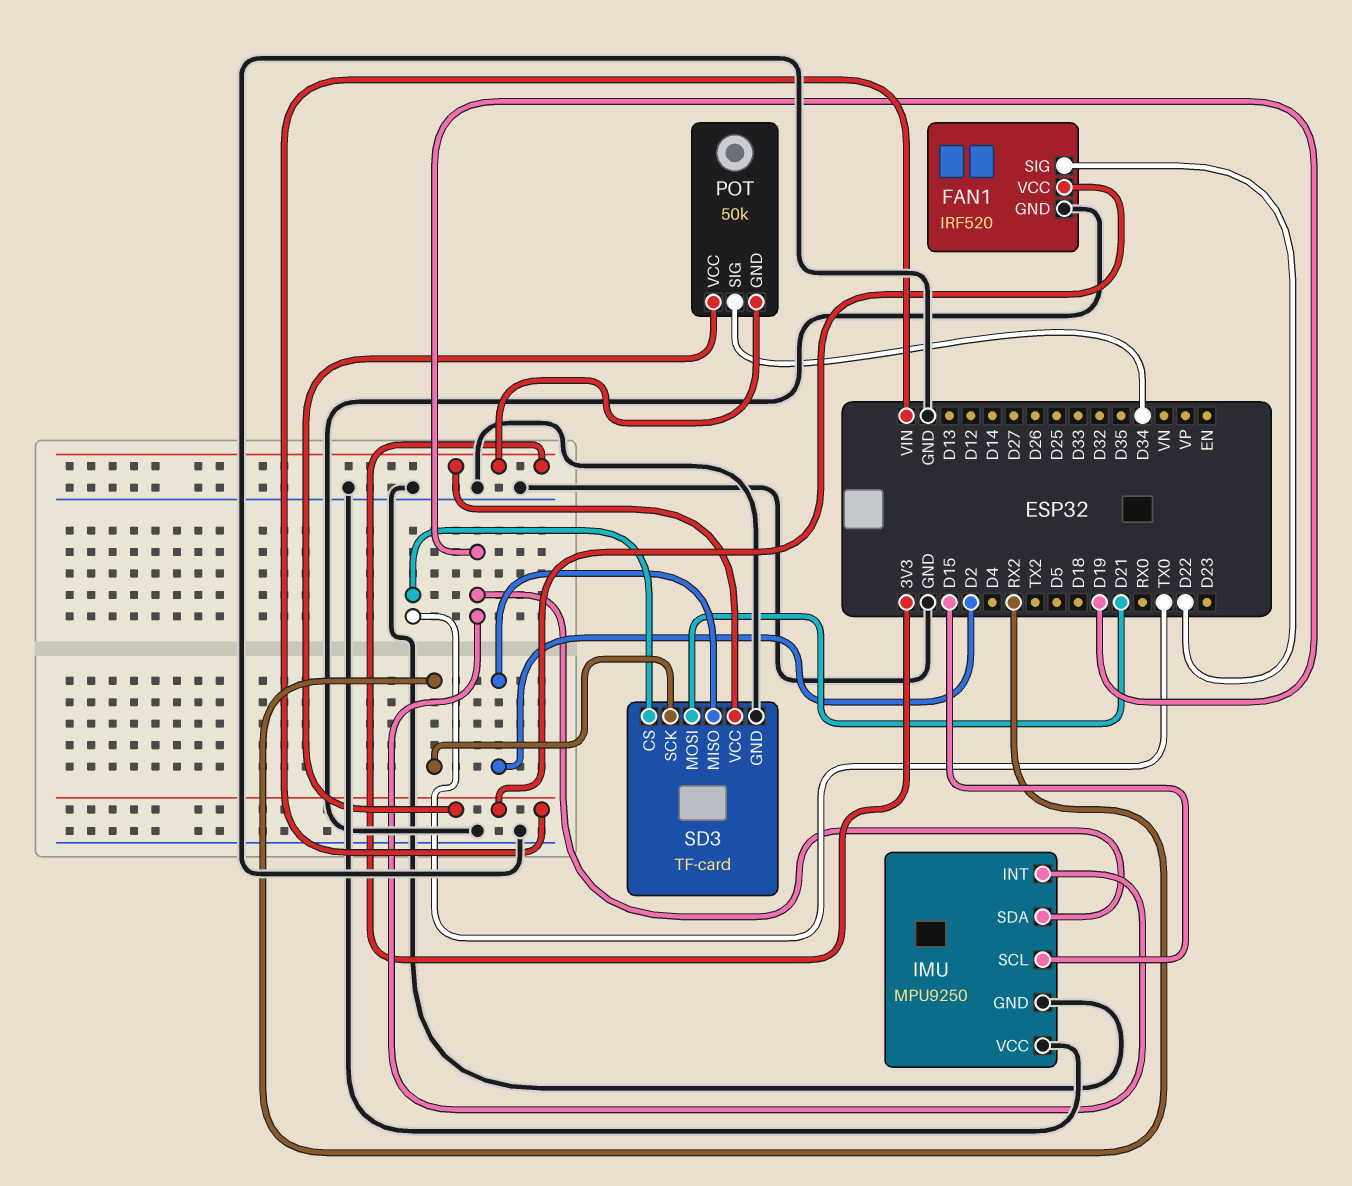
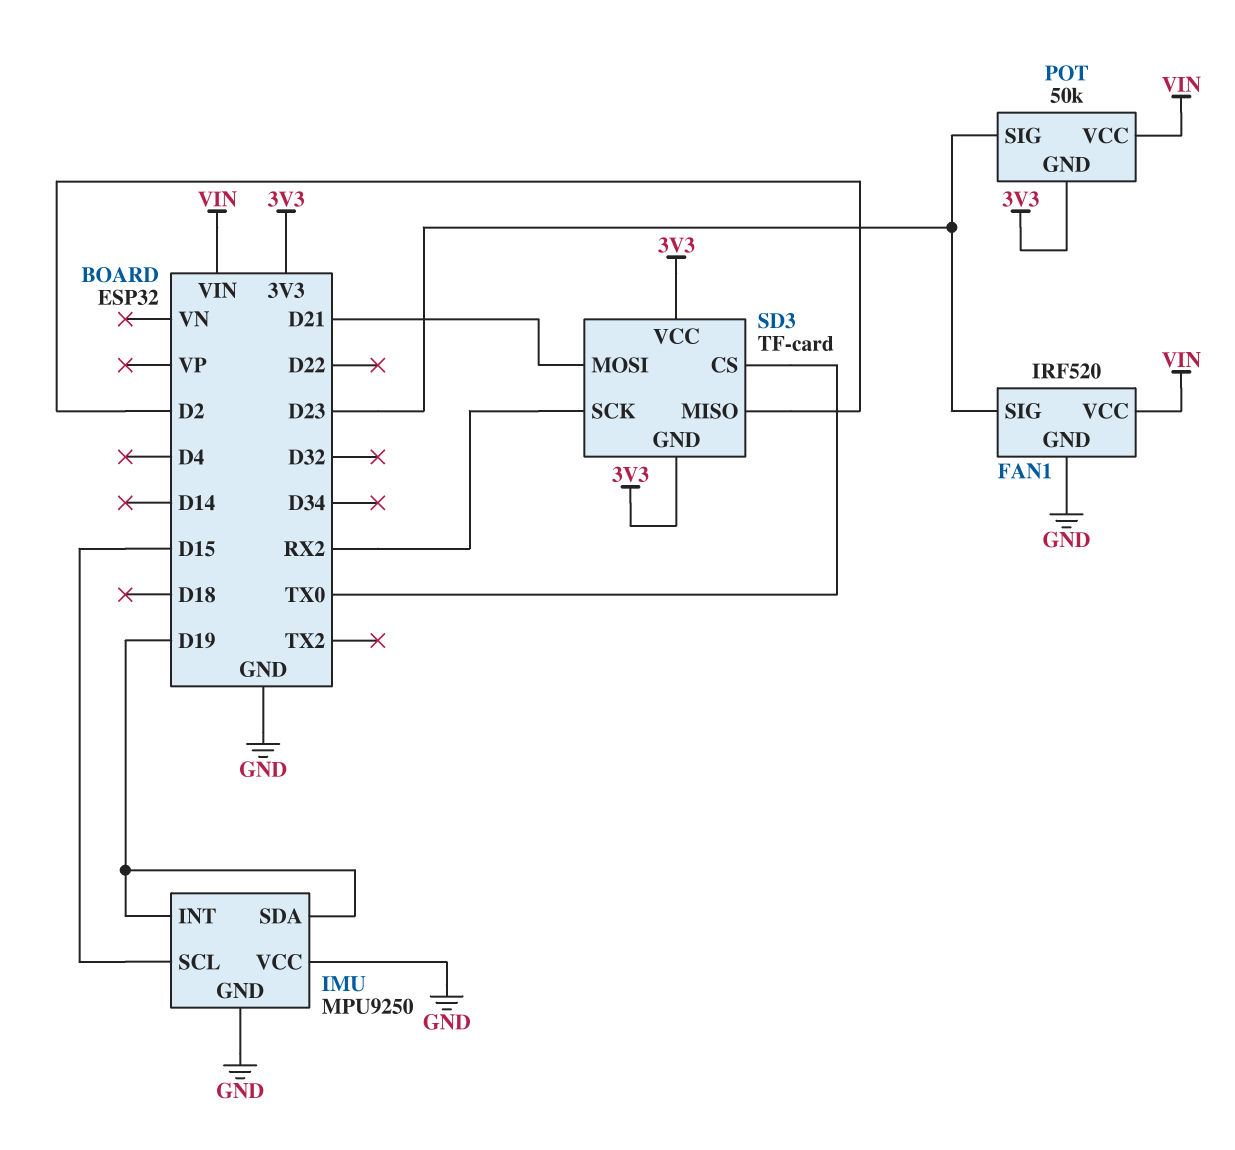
FAN1 pin SIG: D22 -> D23
POT pin SIG: D34 -> D23
SD3 pin GND: GND -> 3V3

